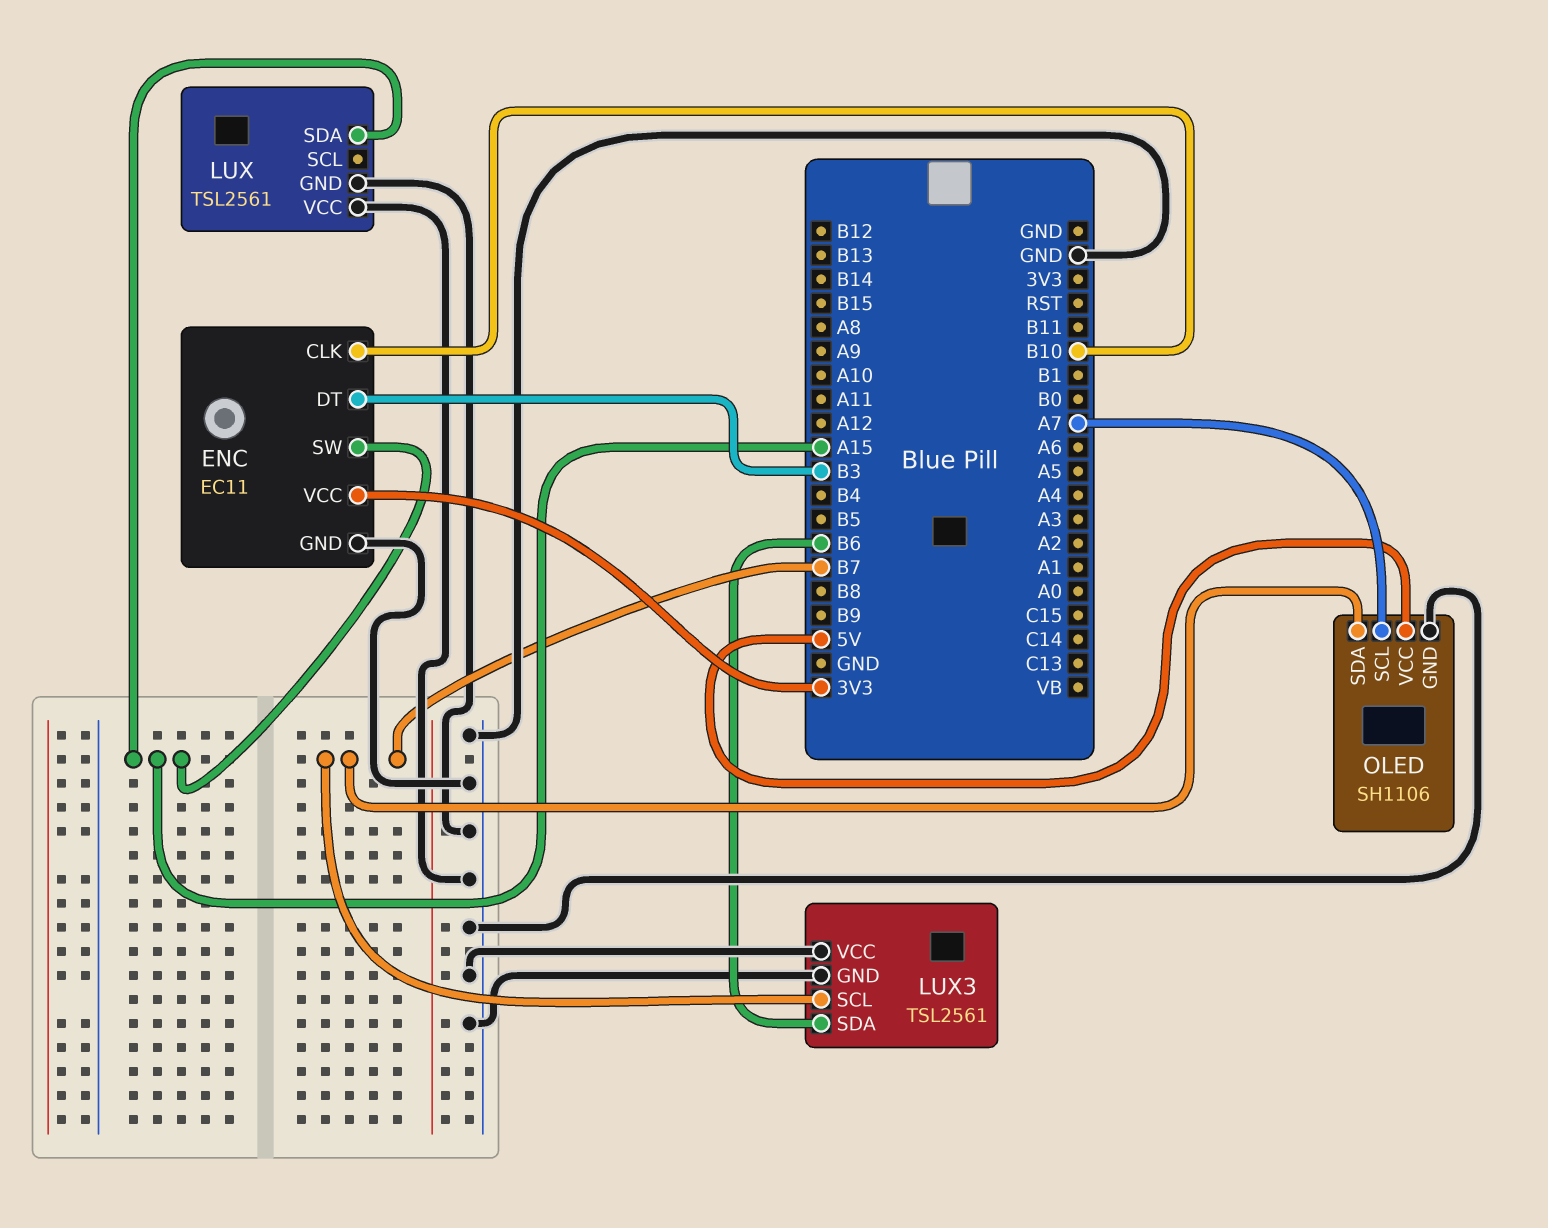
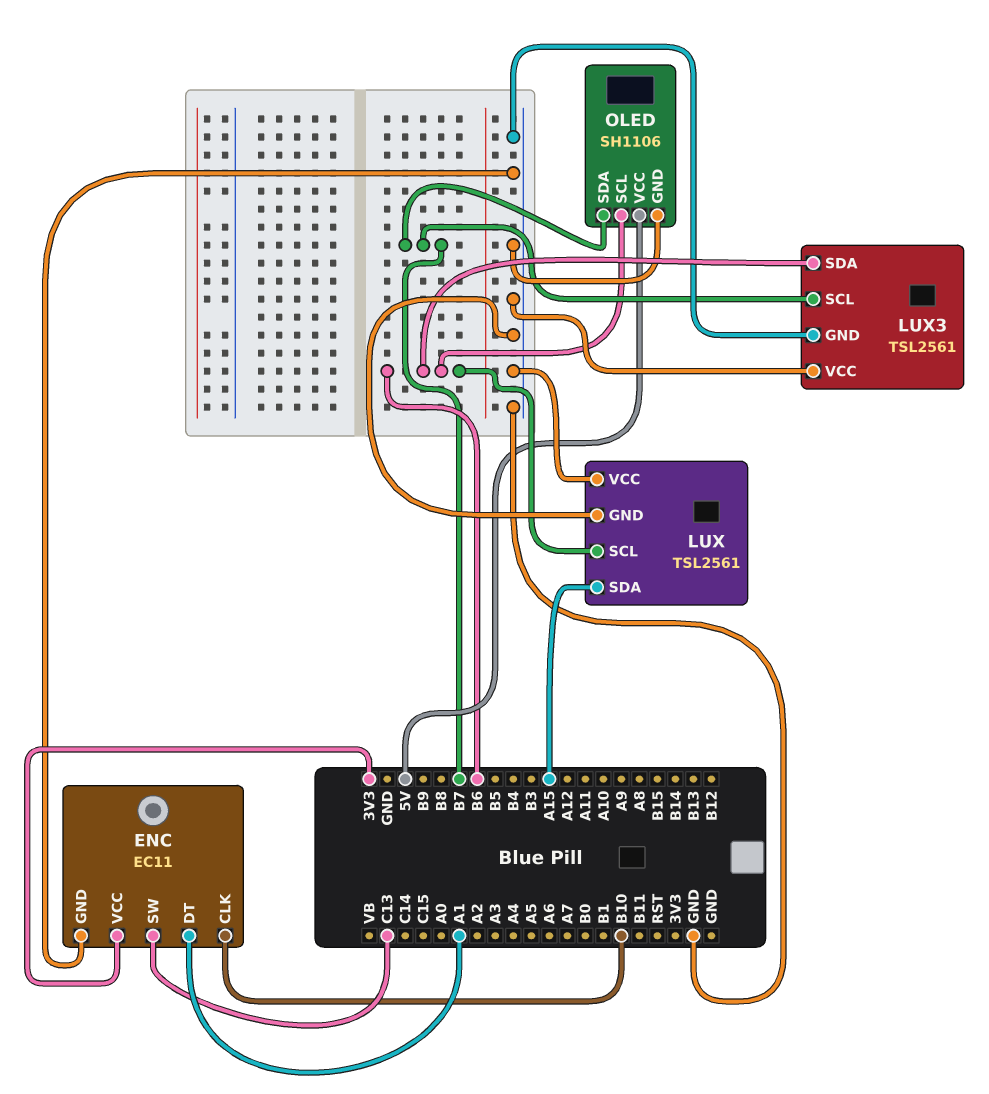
ENC pin DT: B3 -> A1
ENC pin SW: A15 -> C13
LUX pin SCL: none -> B6
OLED pin SCL: A7 -> B6

